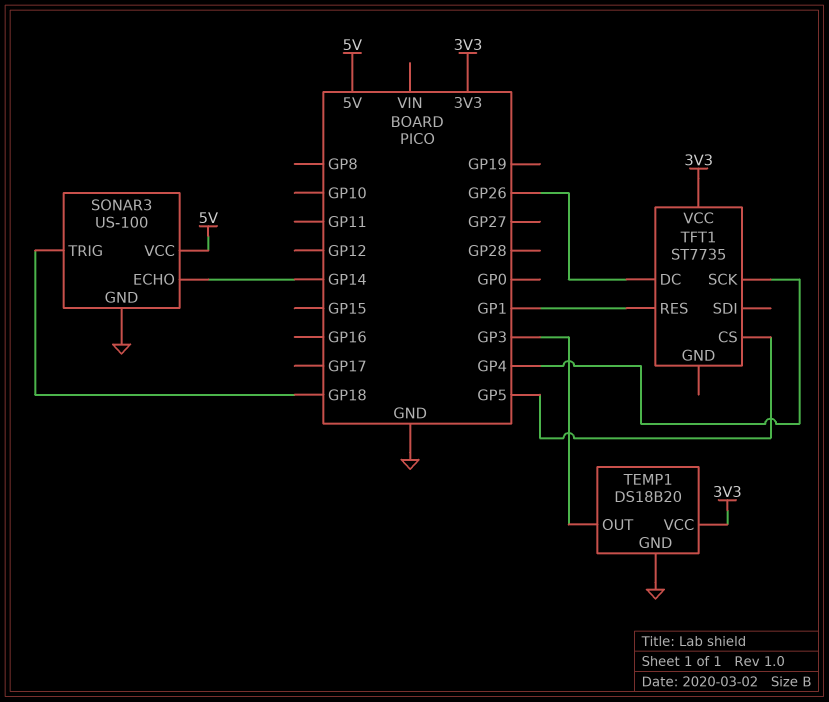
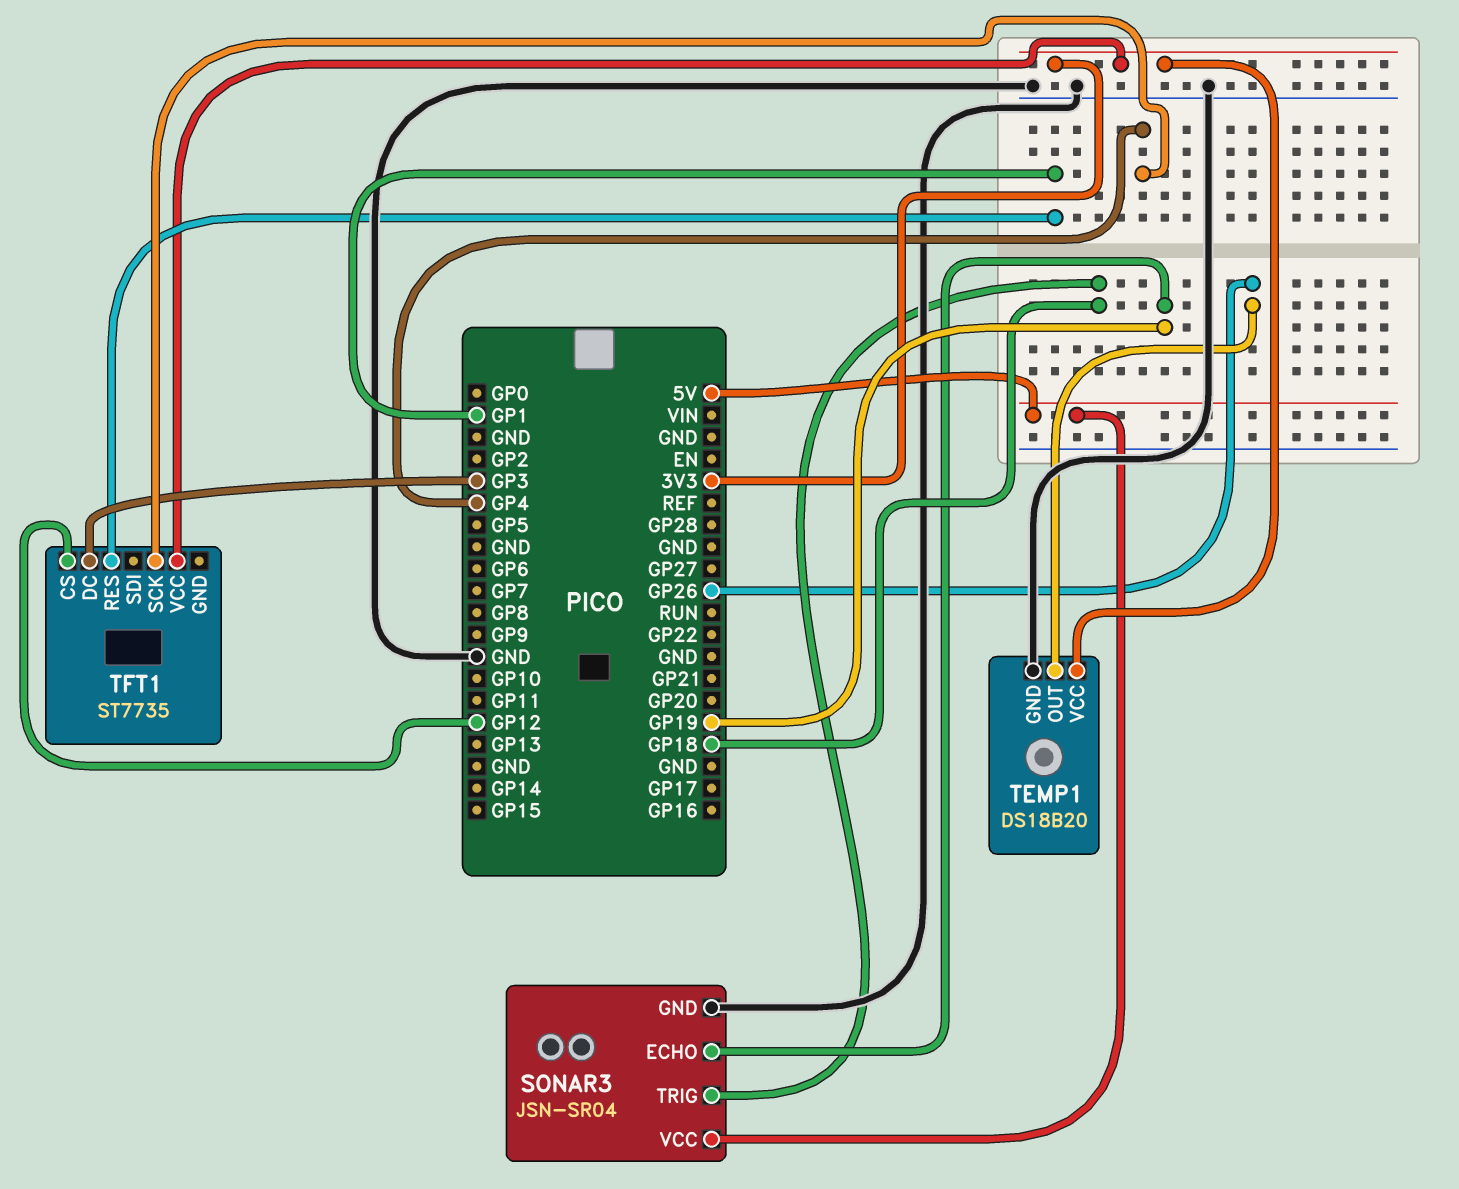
SONAR3: US-100 -> JSN-SR04
SONAR3 pin ECHO: GP14 -> GP19
TEMP1 pin OUT: GP3 -> GP26
TFT1 pin CS: GP5 -> GP12
TFT1 pin DC: GP26 -> GP3

